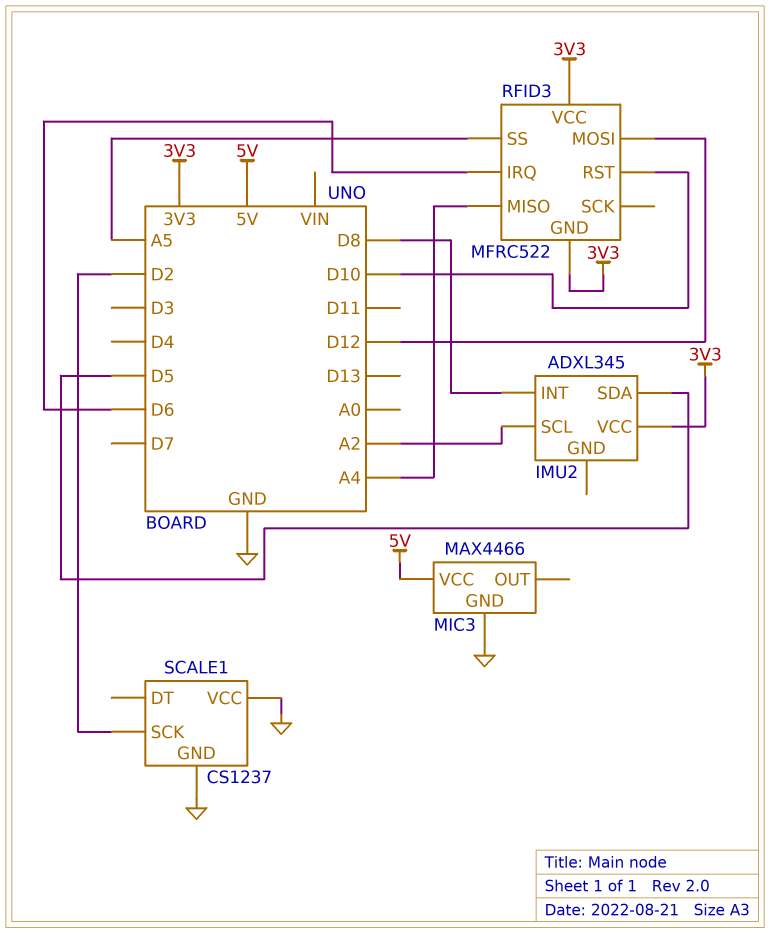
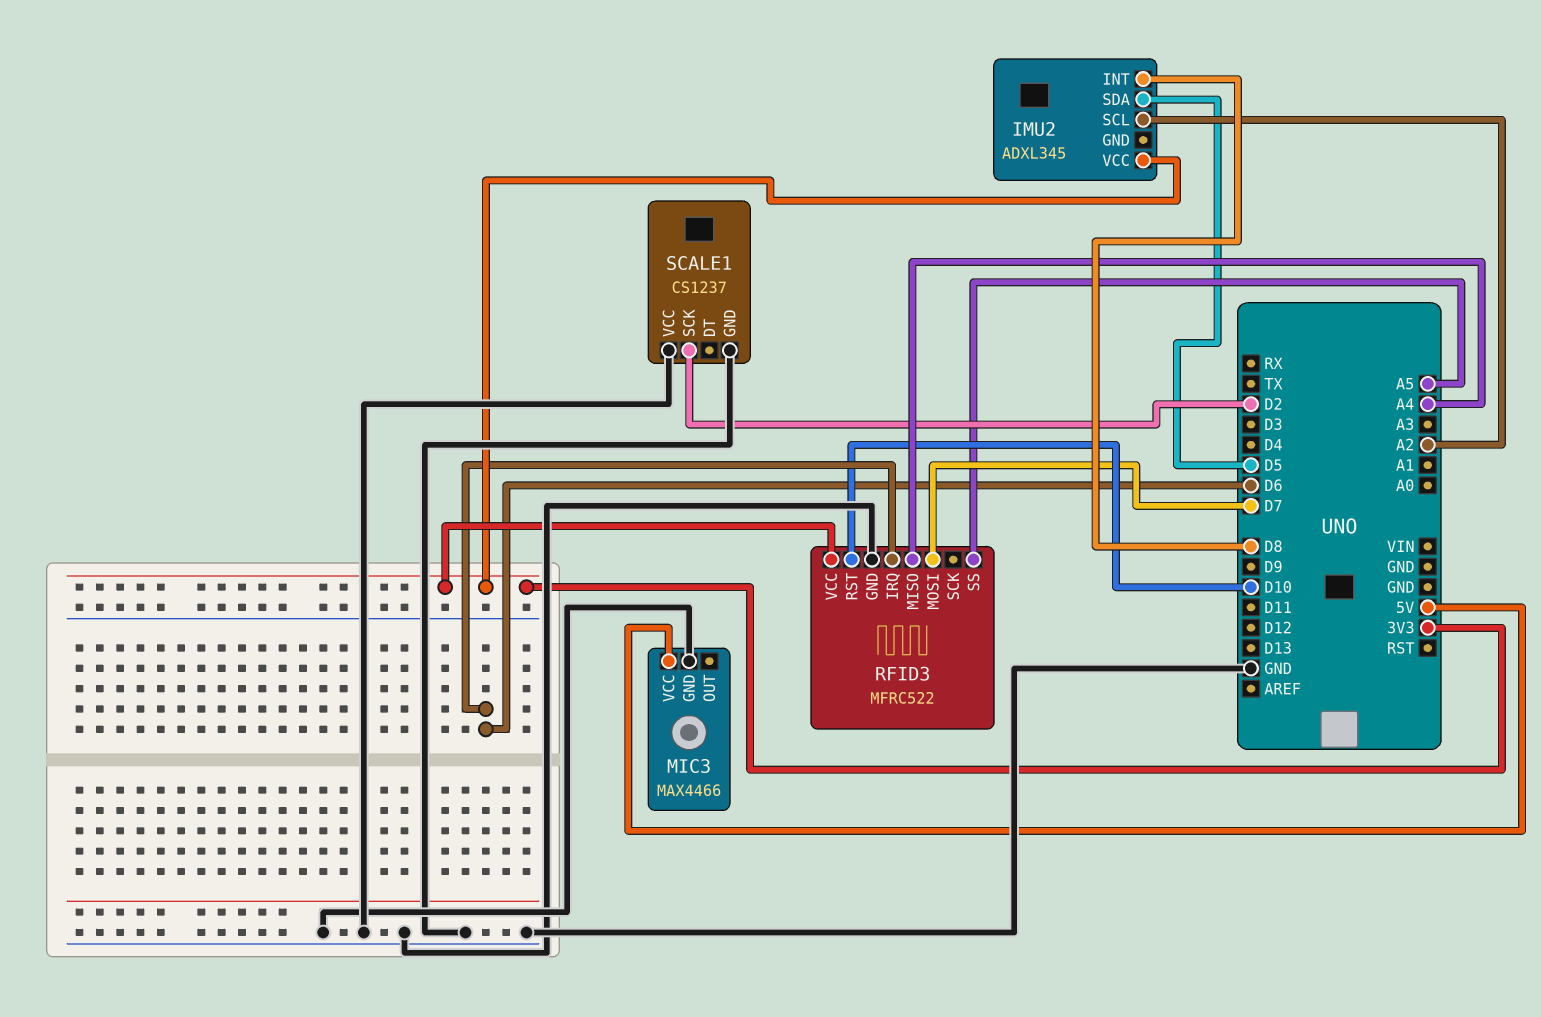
RFID3 pin GND: 3V3 -> GND
RFID3 pin MOSI: D12 -> D7

